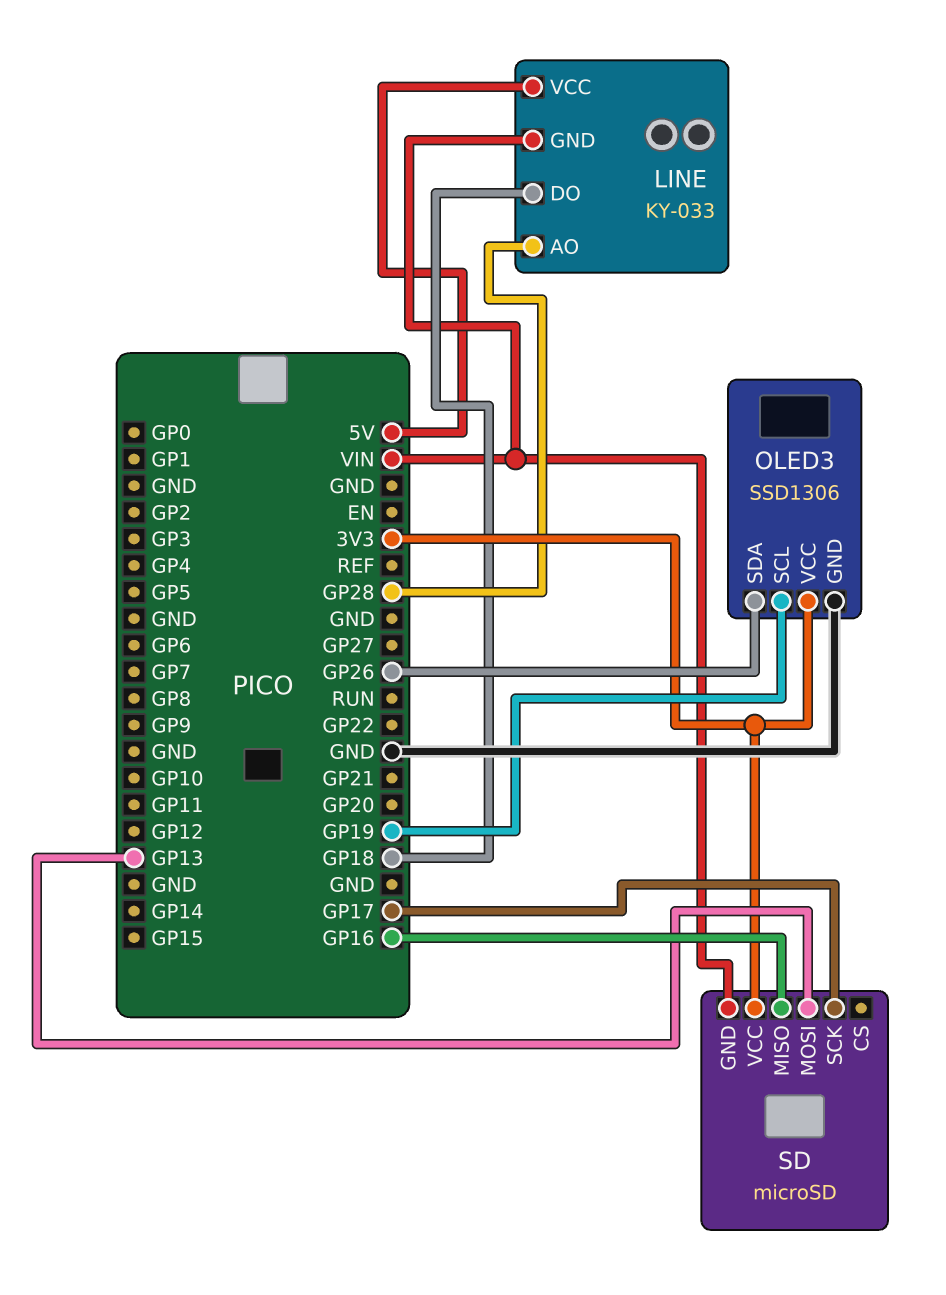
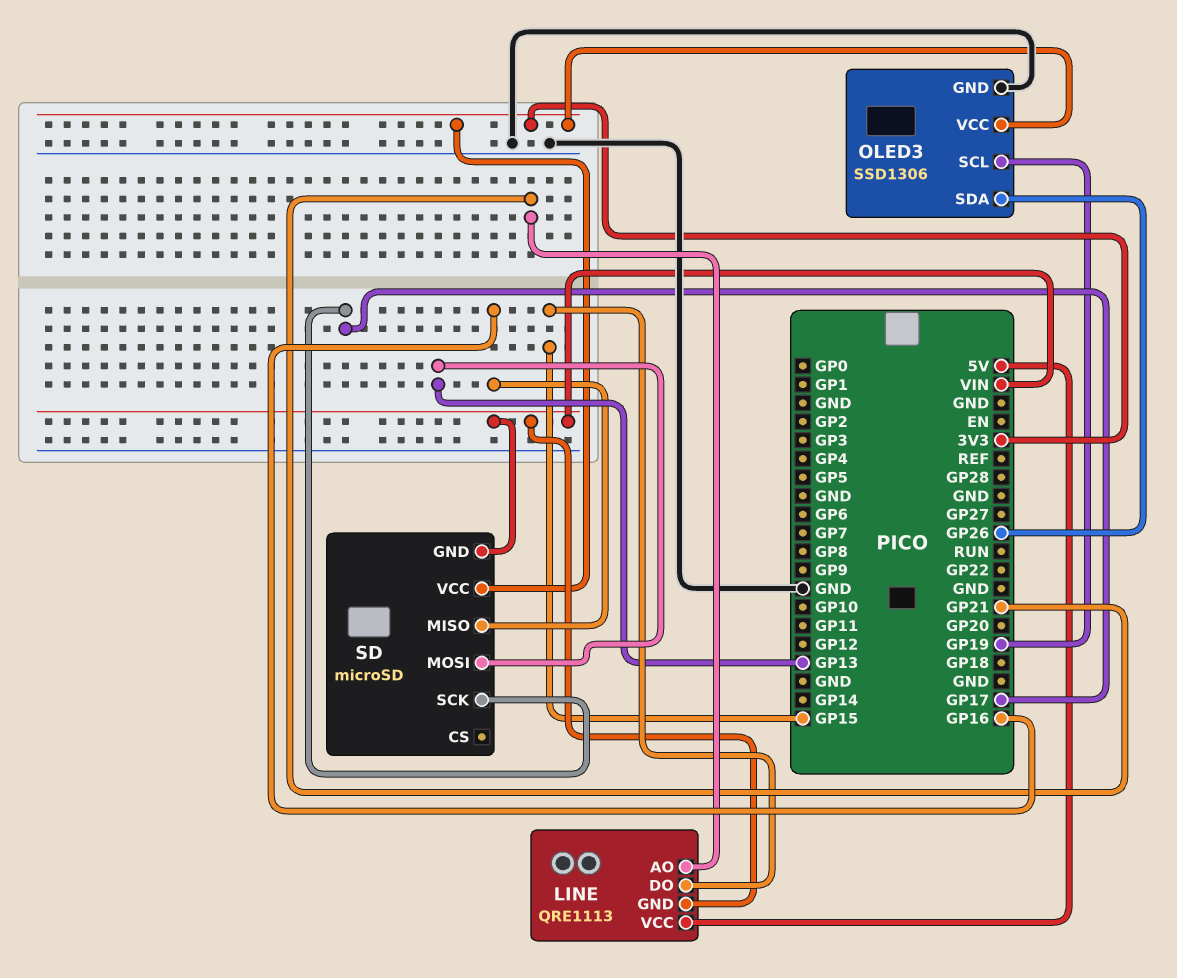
LINE: KY-033 -> QRE1113
LINE pin AO: GP28 -> GP21
LINE pin DO: GP18 -> GP15

